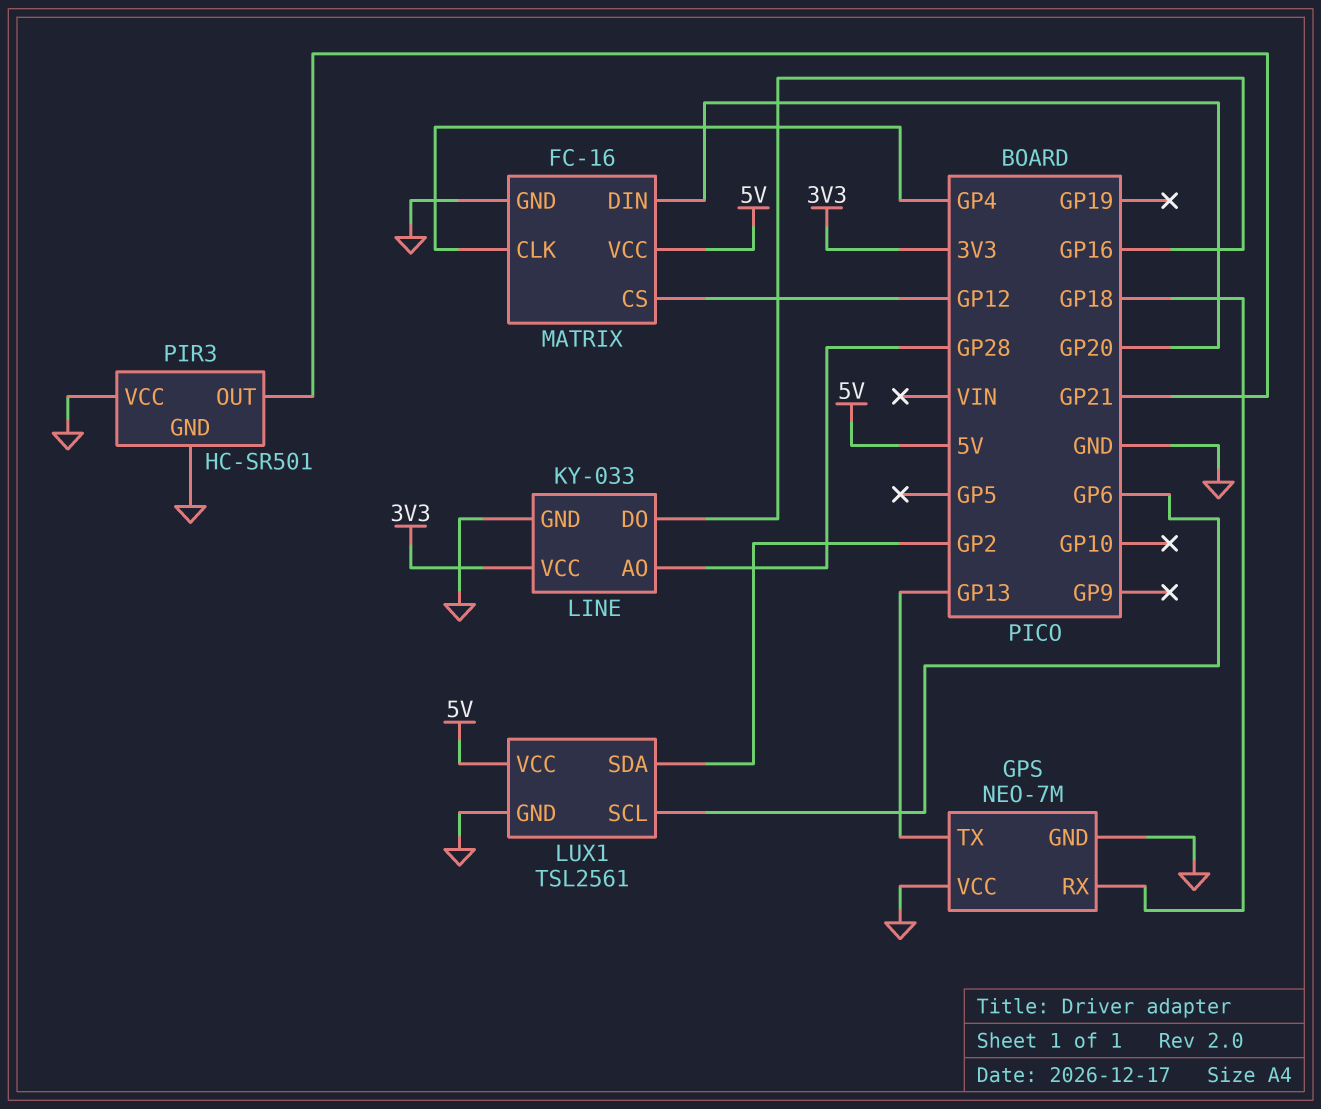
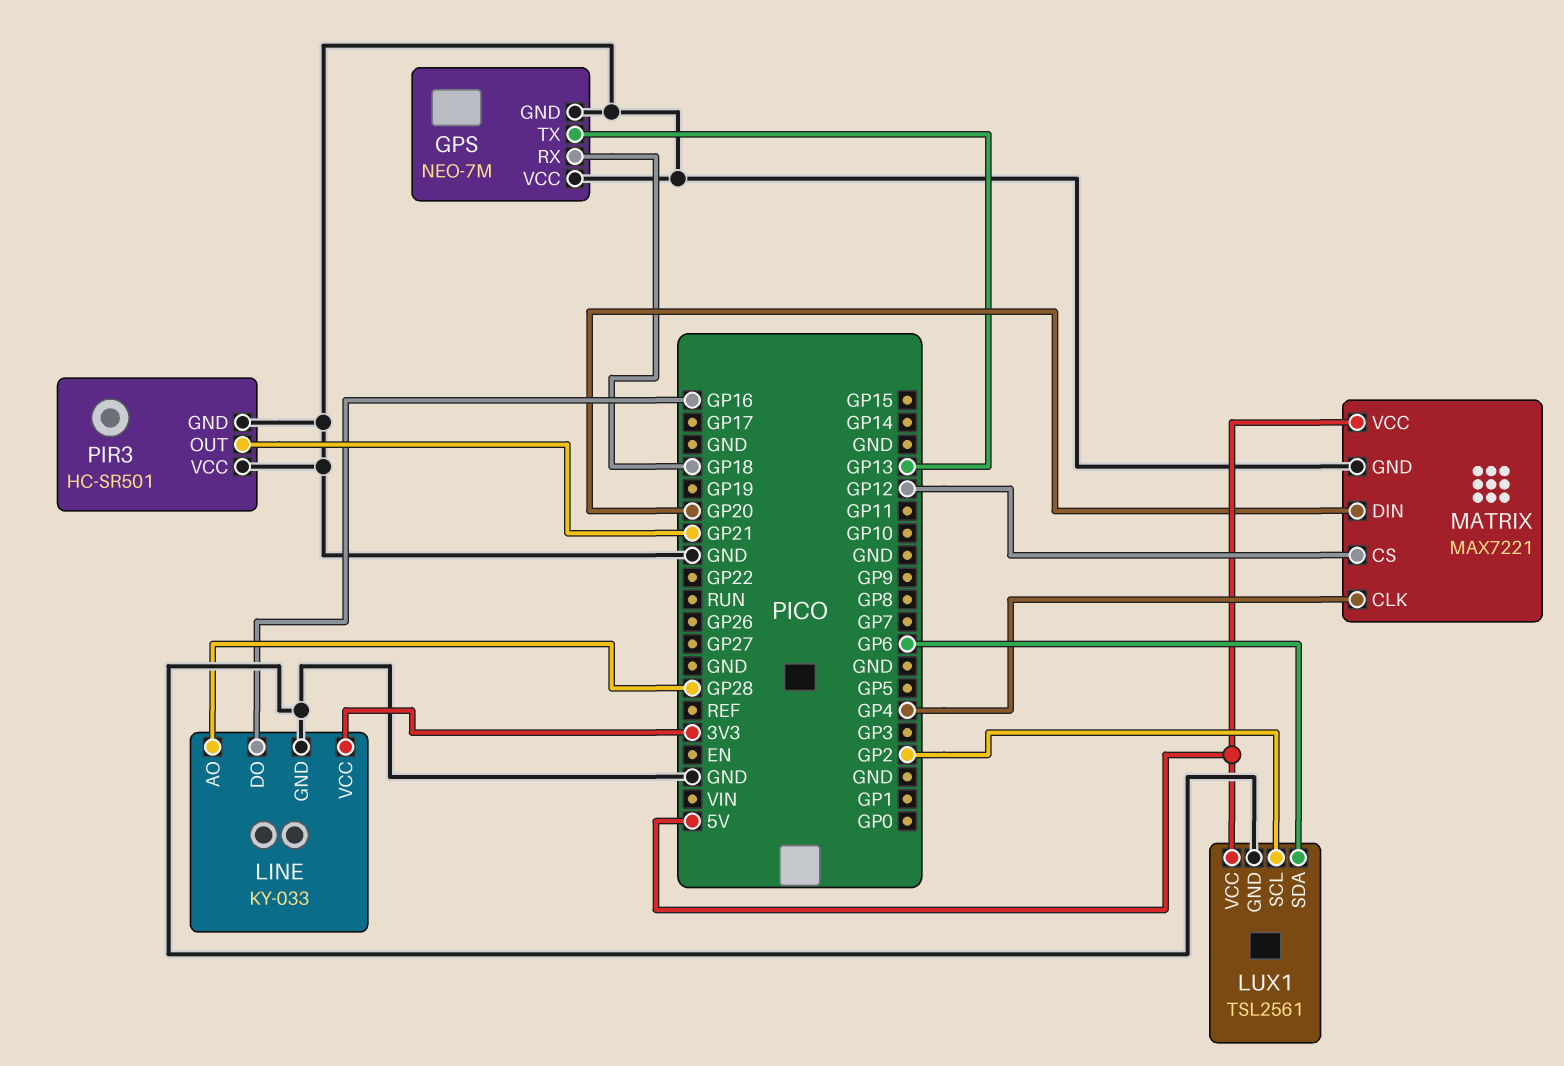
LUX1 pin SCL: GP6 -> GP2
LUX1 pin SDA: GP2 -> GP6
MATRIX: FC-16 -> MAX7221

